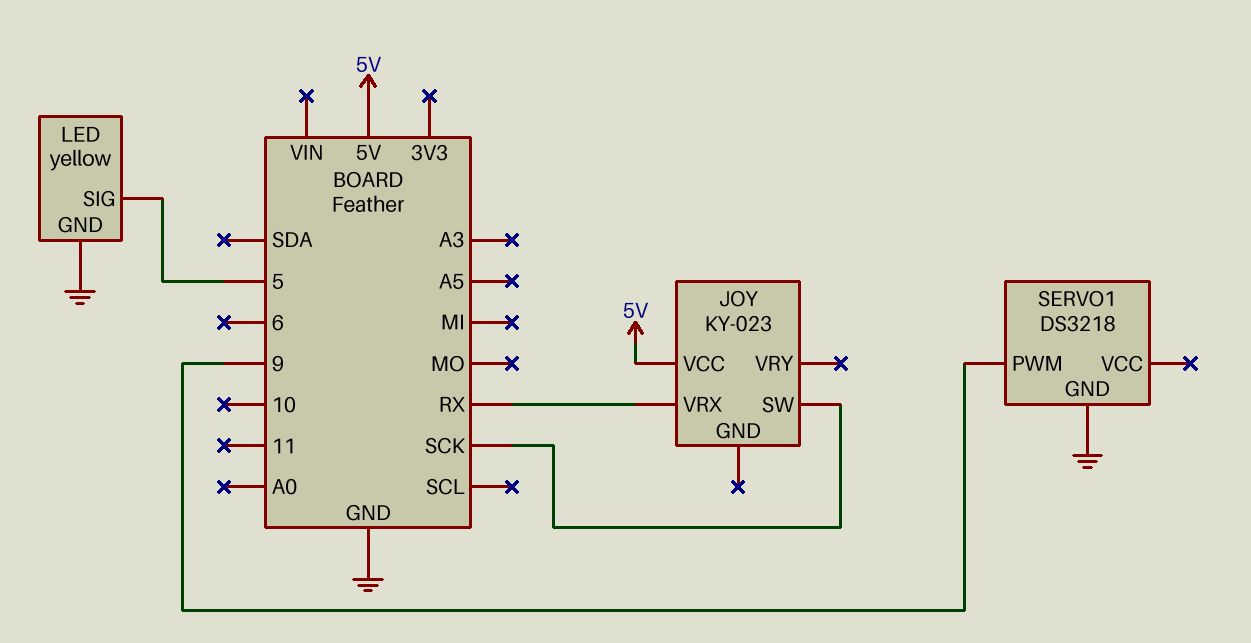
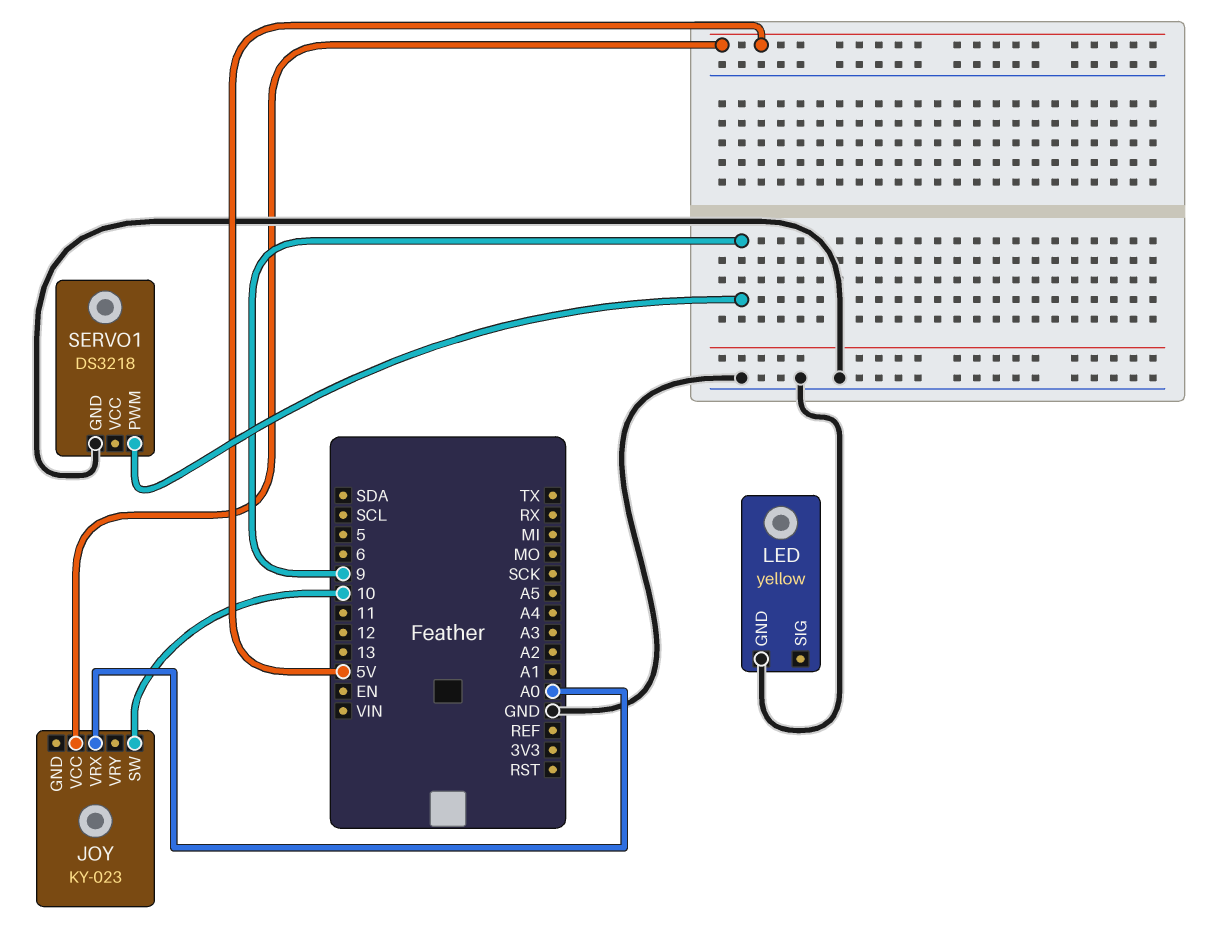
JOY pin SW: SCK -> 10
JOY pin VRX: RX -> A0
LED pin SIG: 5 -> none

